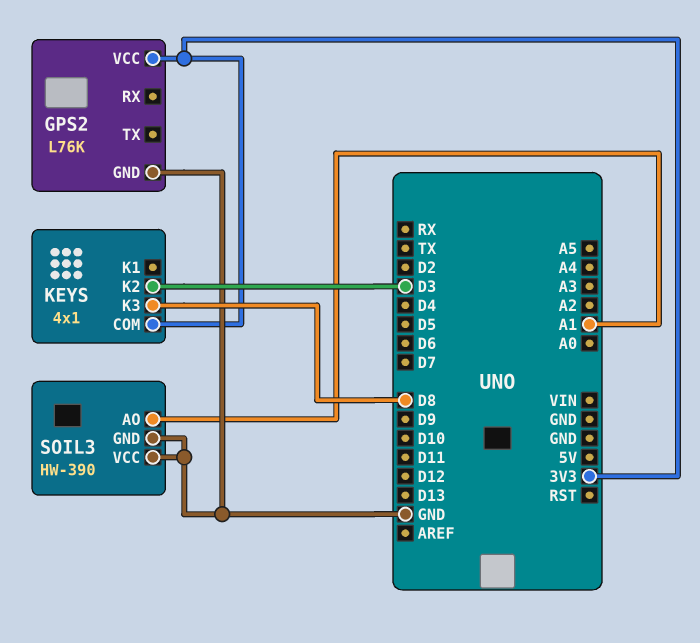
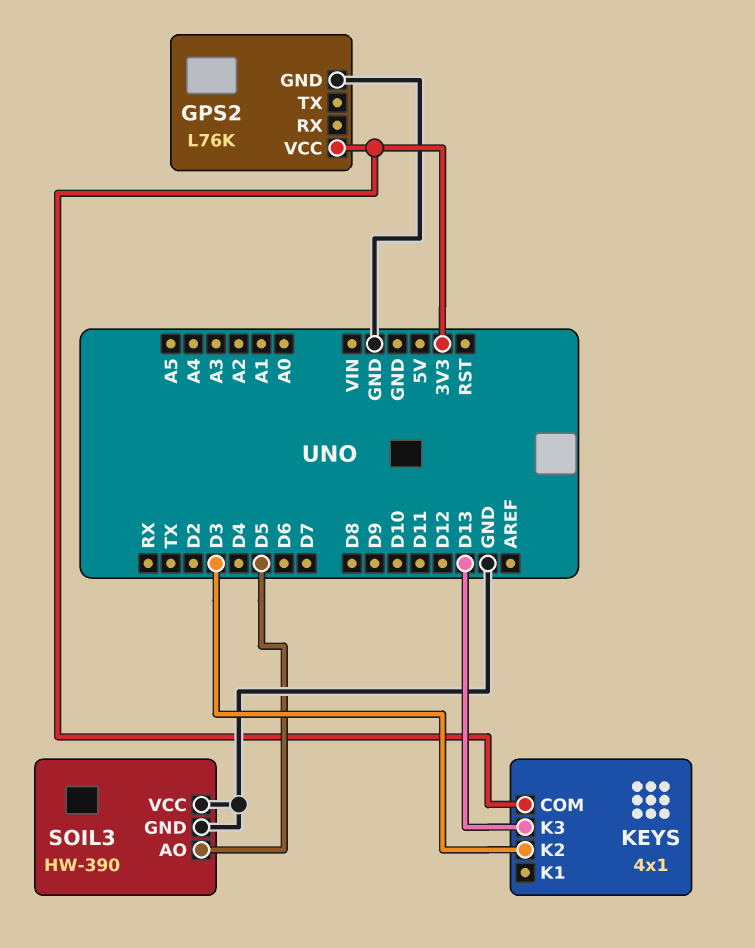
KEYS pin K3: D8 -> D13
SOIL3 pin AO: A1 -> D5

